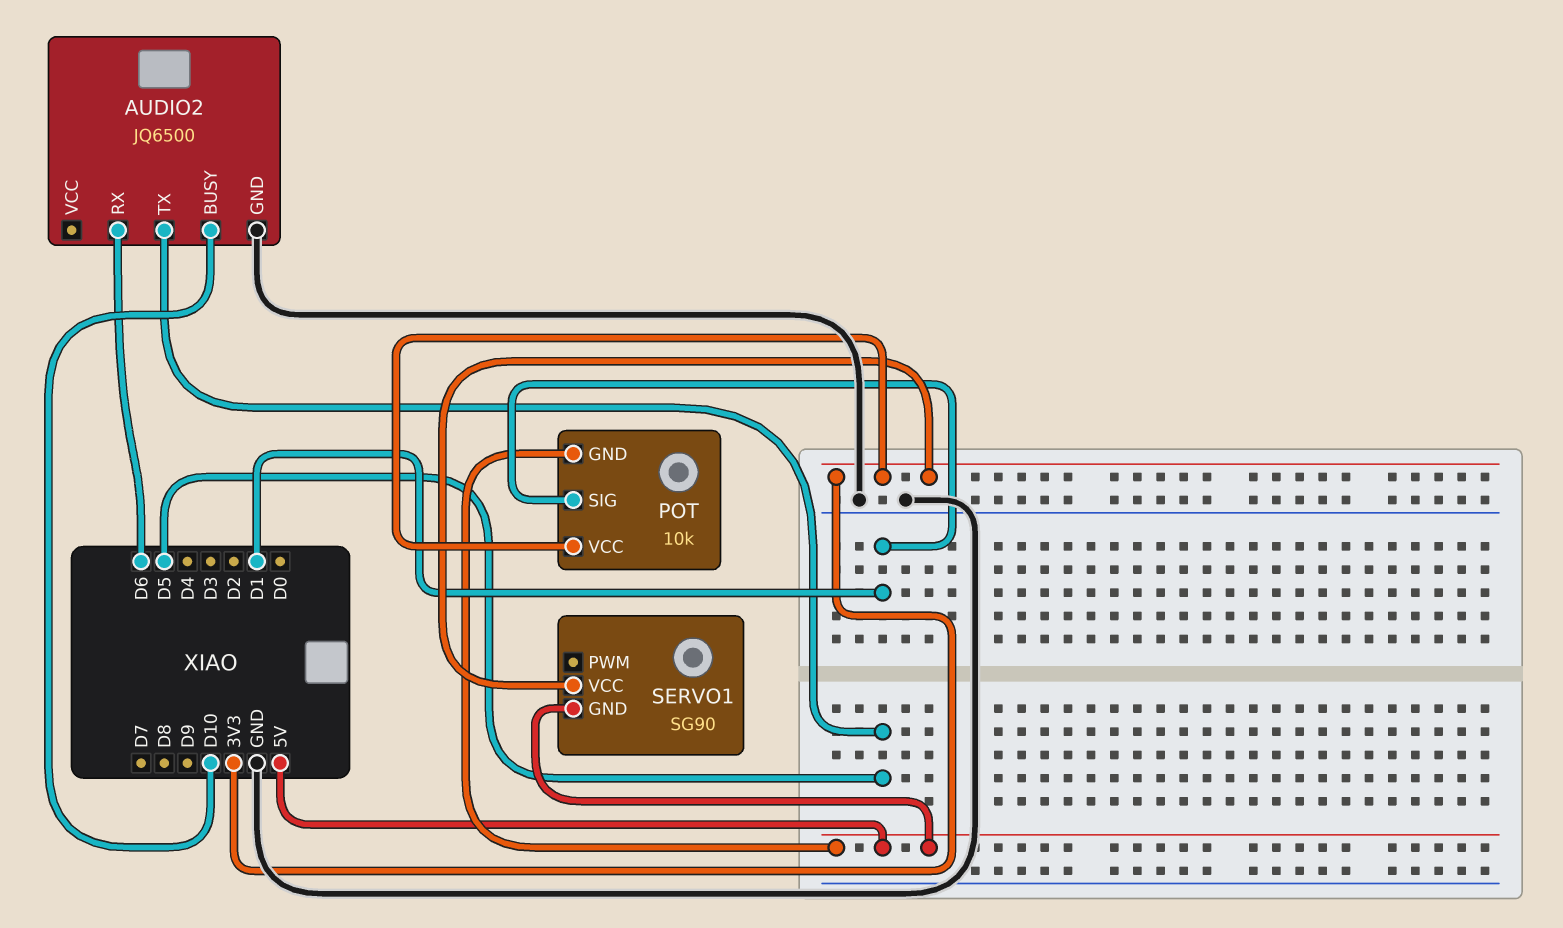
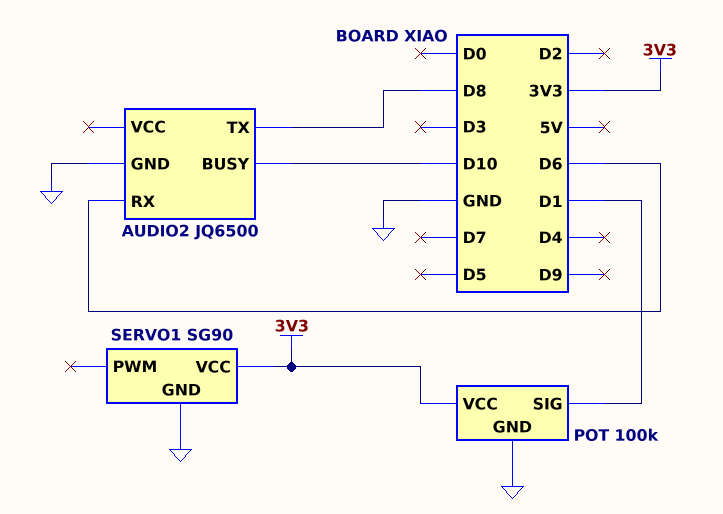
AUDIO2 pin TX: D5 -> D8
POT: 10k -> 100k
POT pin GND: 5V -> GND
SERVO1 pin GND: 5V -> GND

